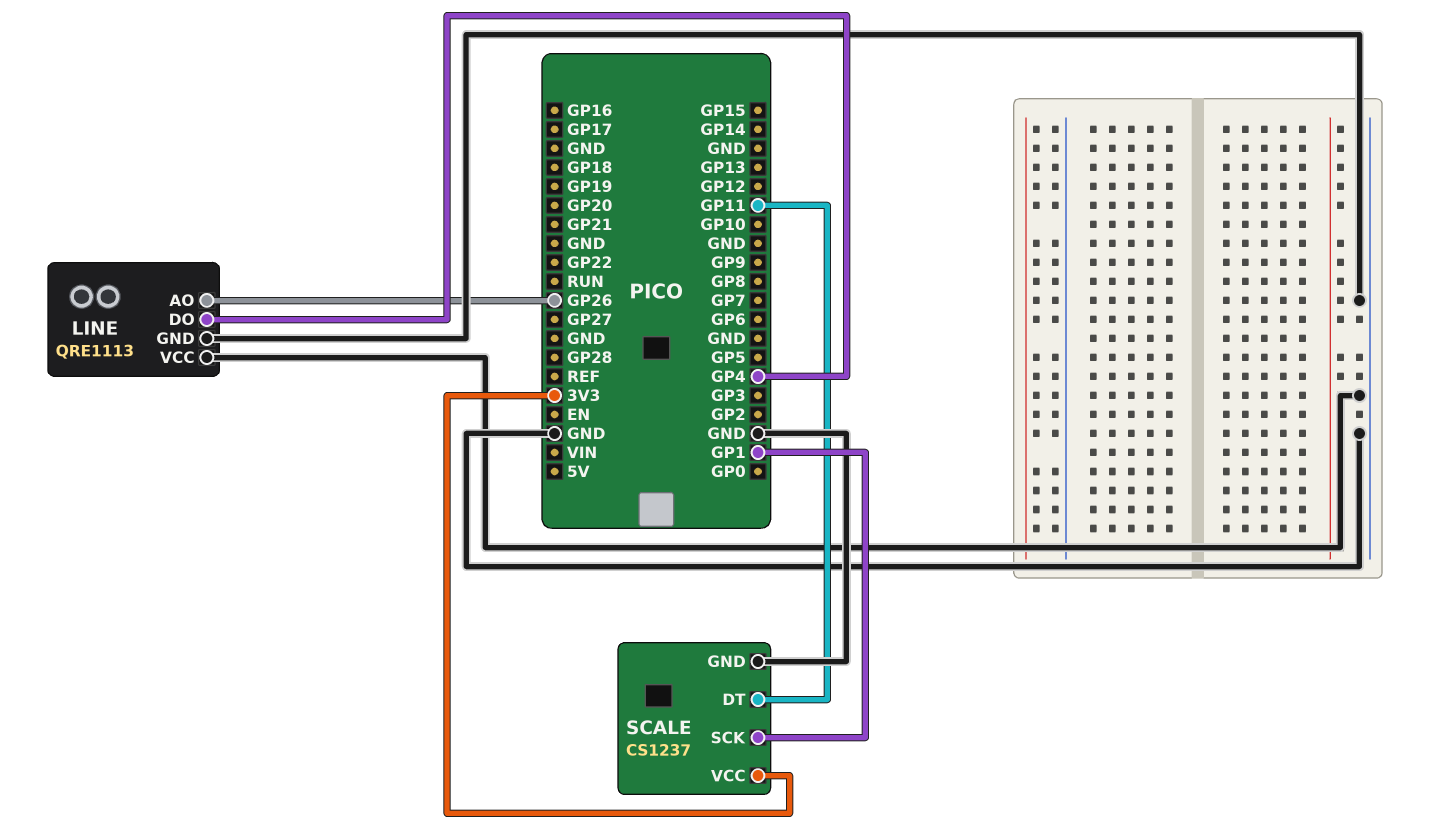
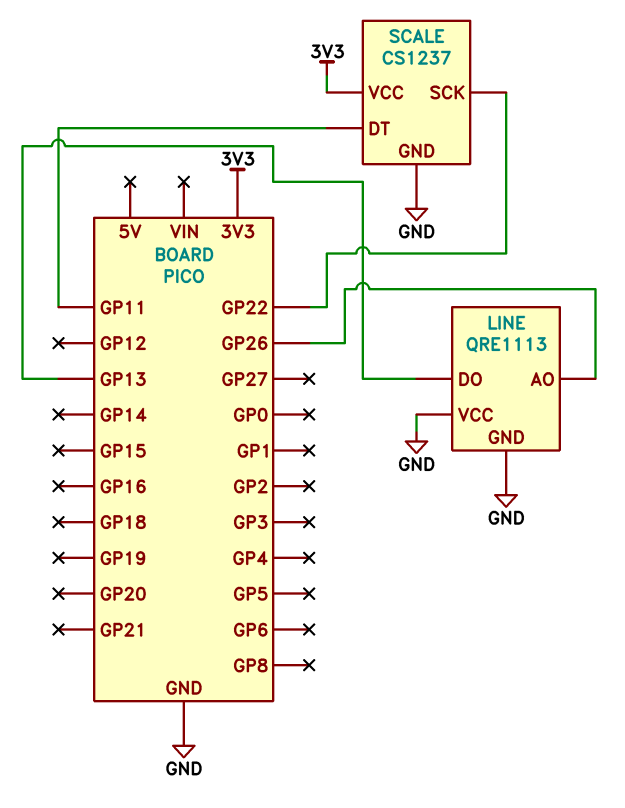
LINE pin DO: GP4 -> GP13
SCALE pin SCK: GP1 -> GP22

